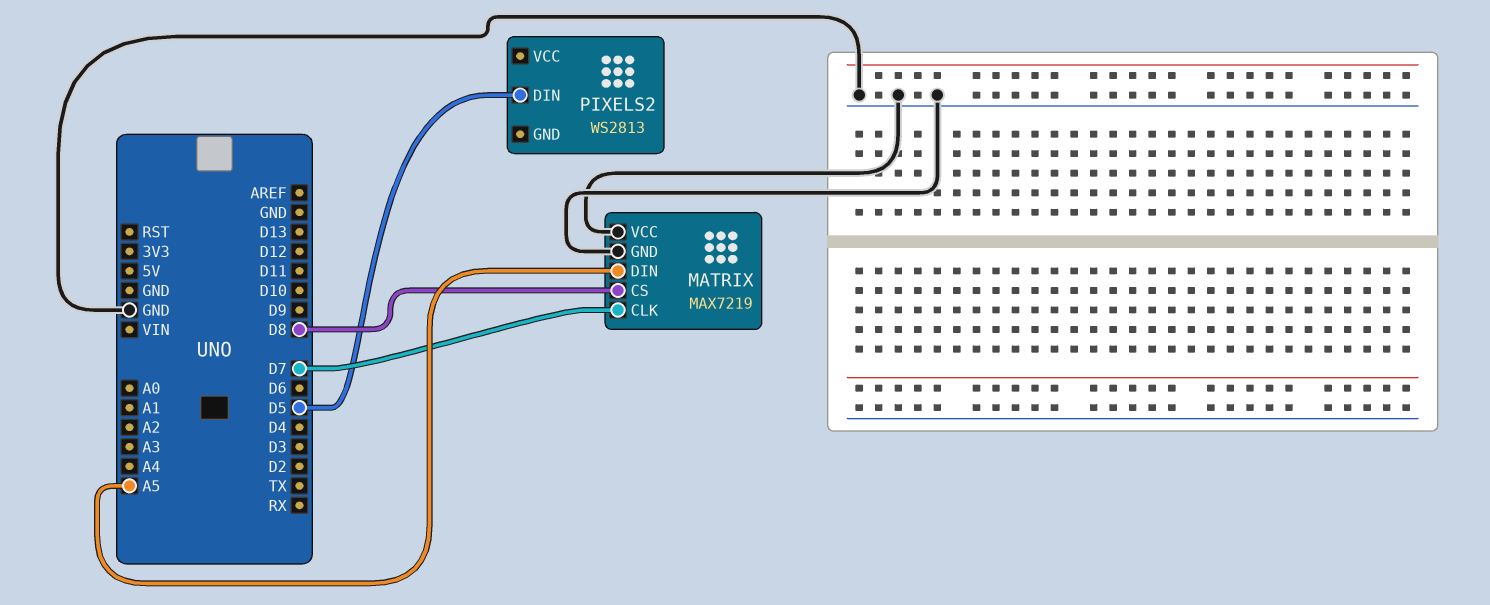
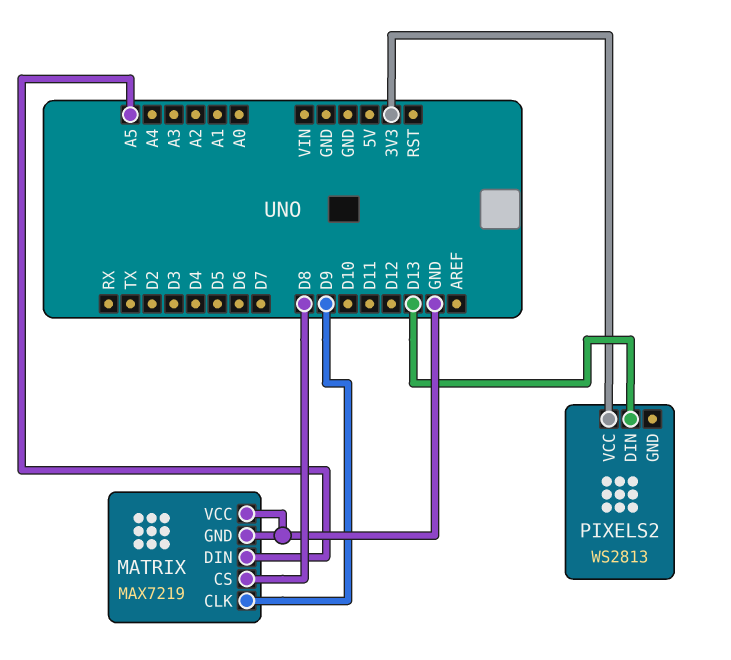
MATRIX pin CLK: D7 -> D9
PIXELS2 pin DIN: D5 -> D13
PIXELS2 pin VCC: none -> 3V3

